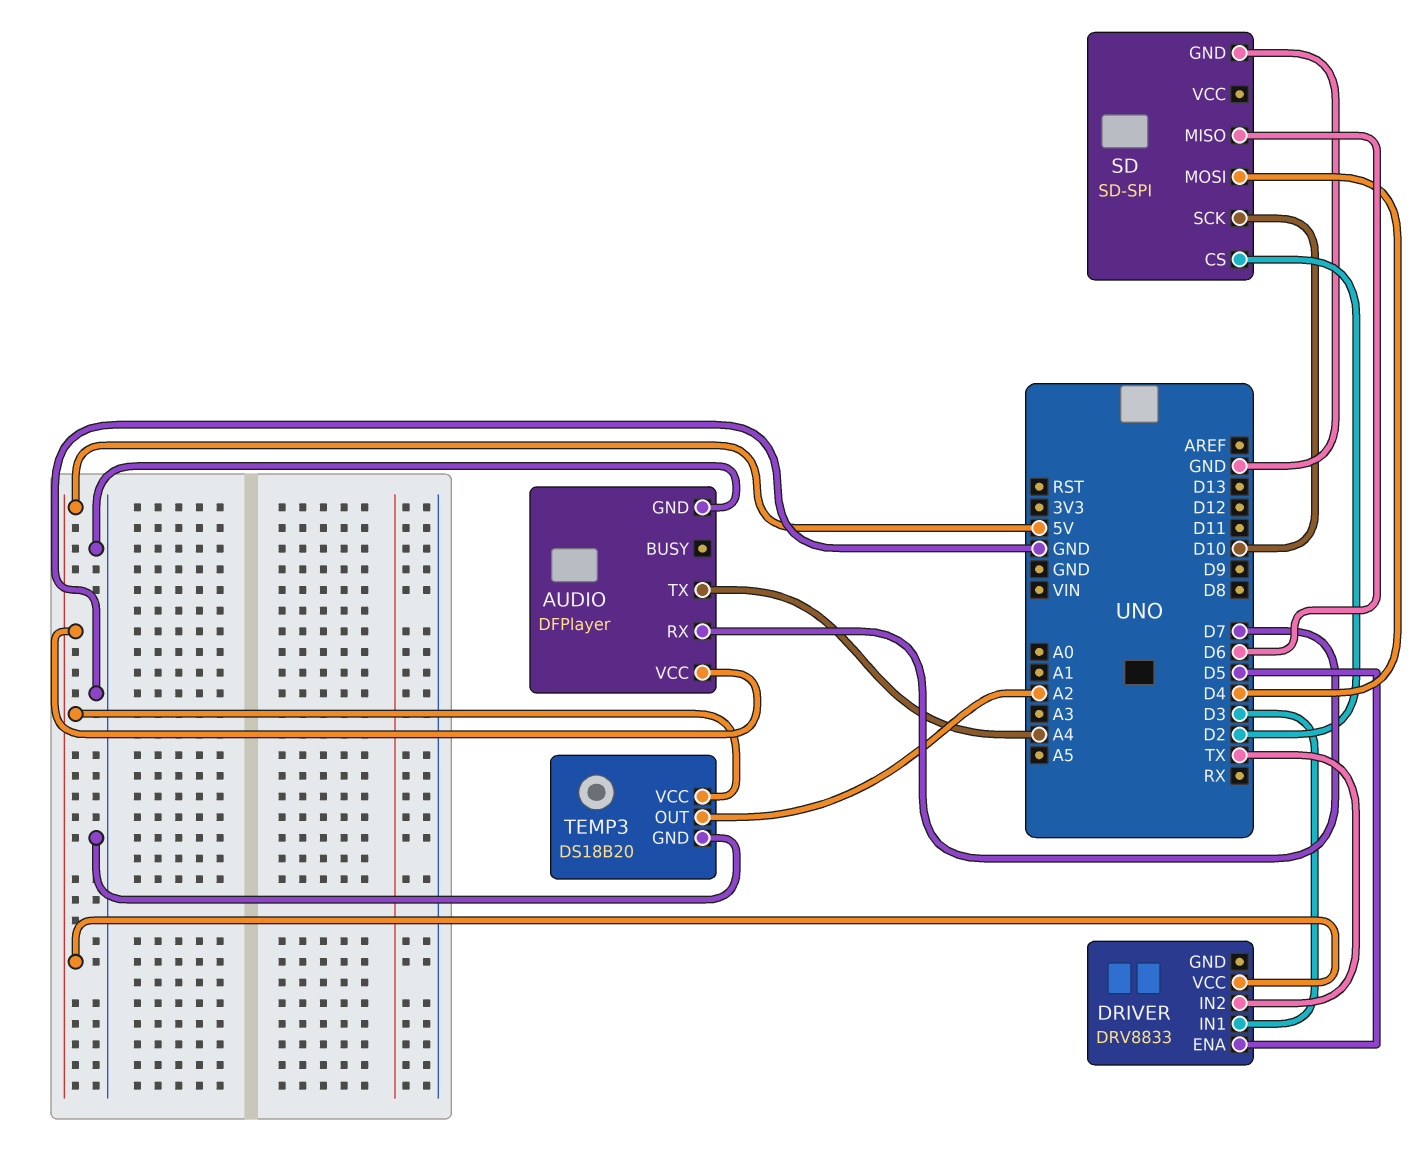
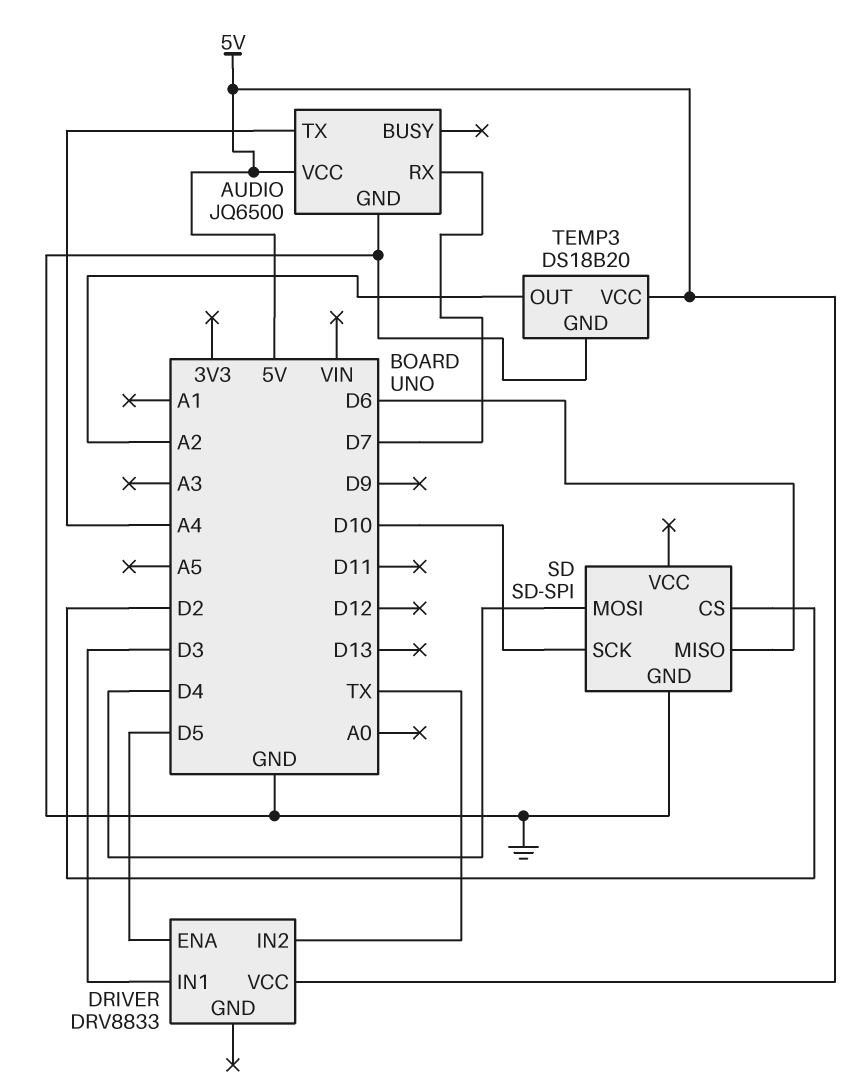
AUDIO: DFPlayer -> JQ6500

